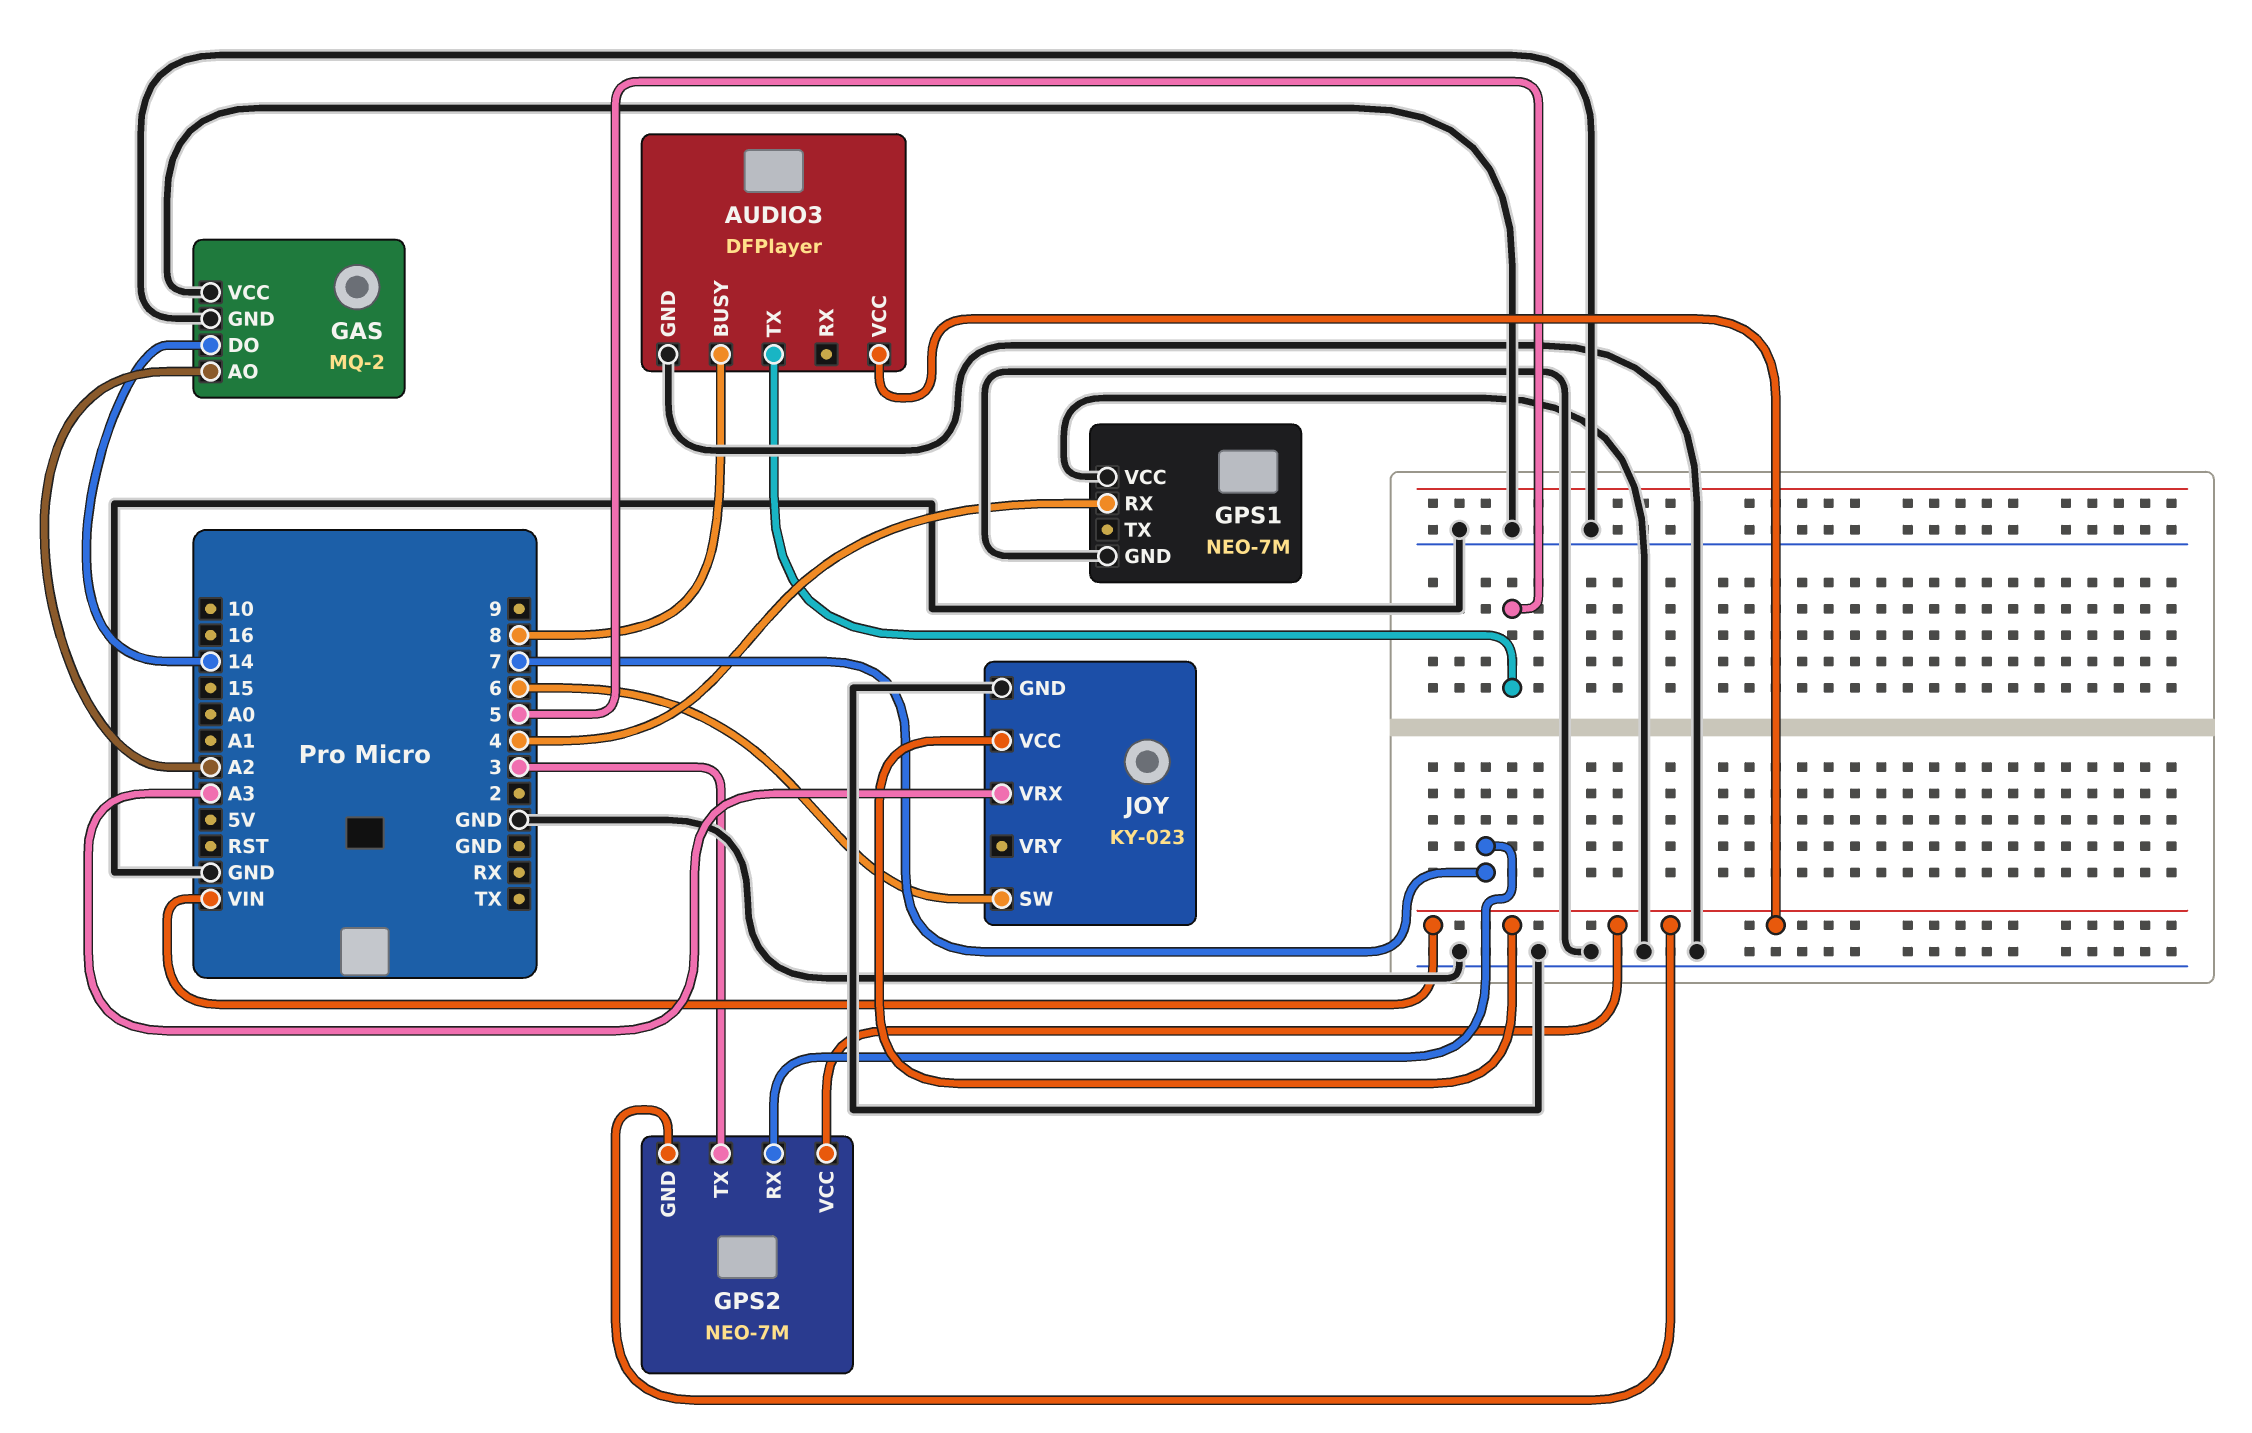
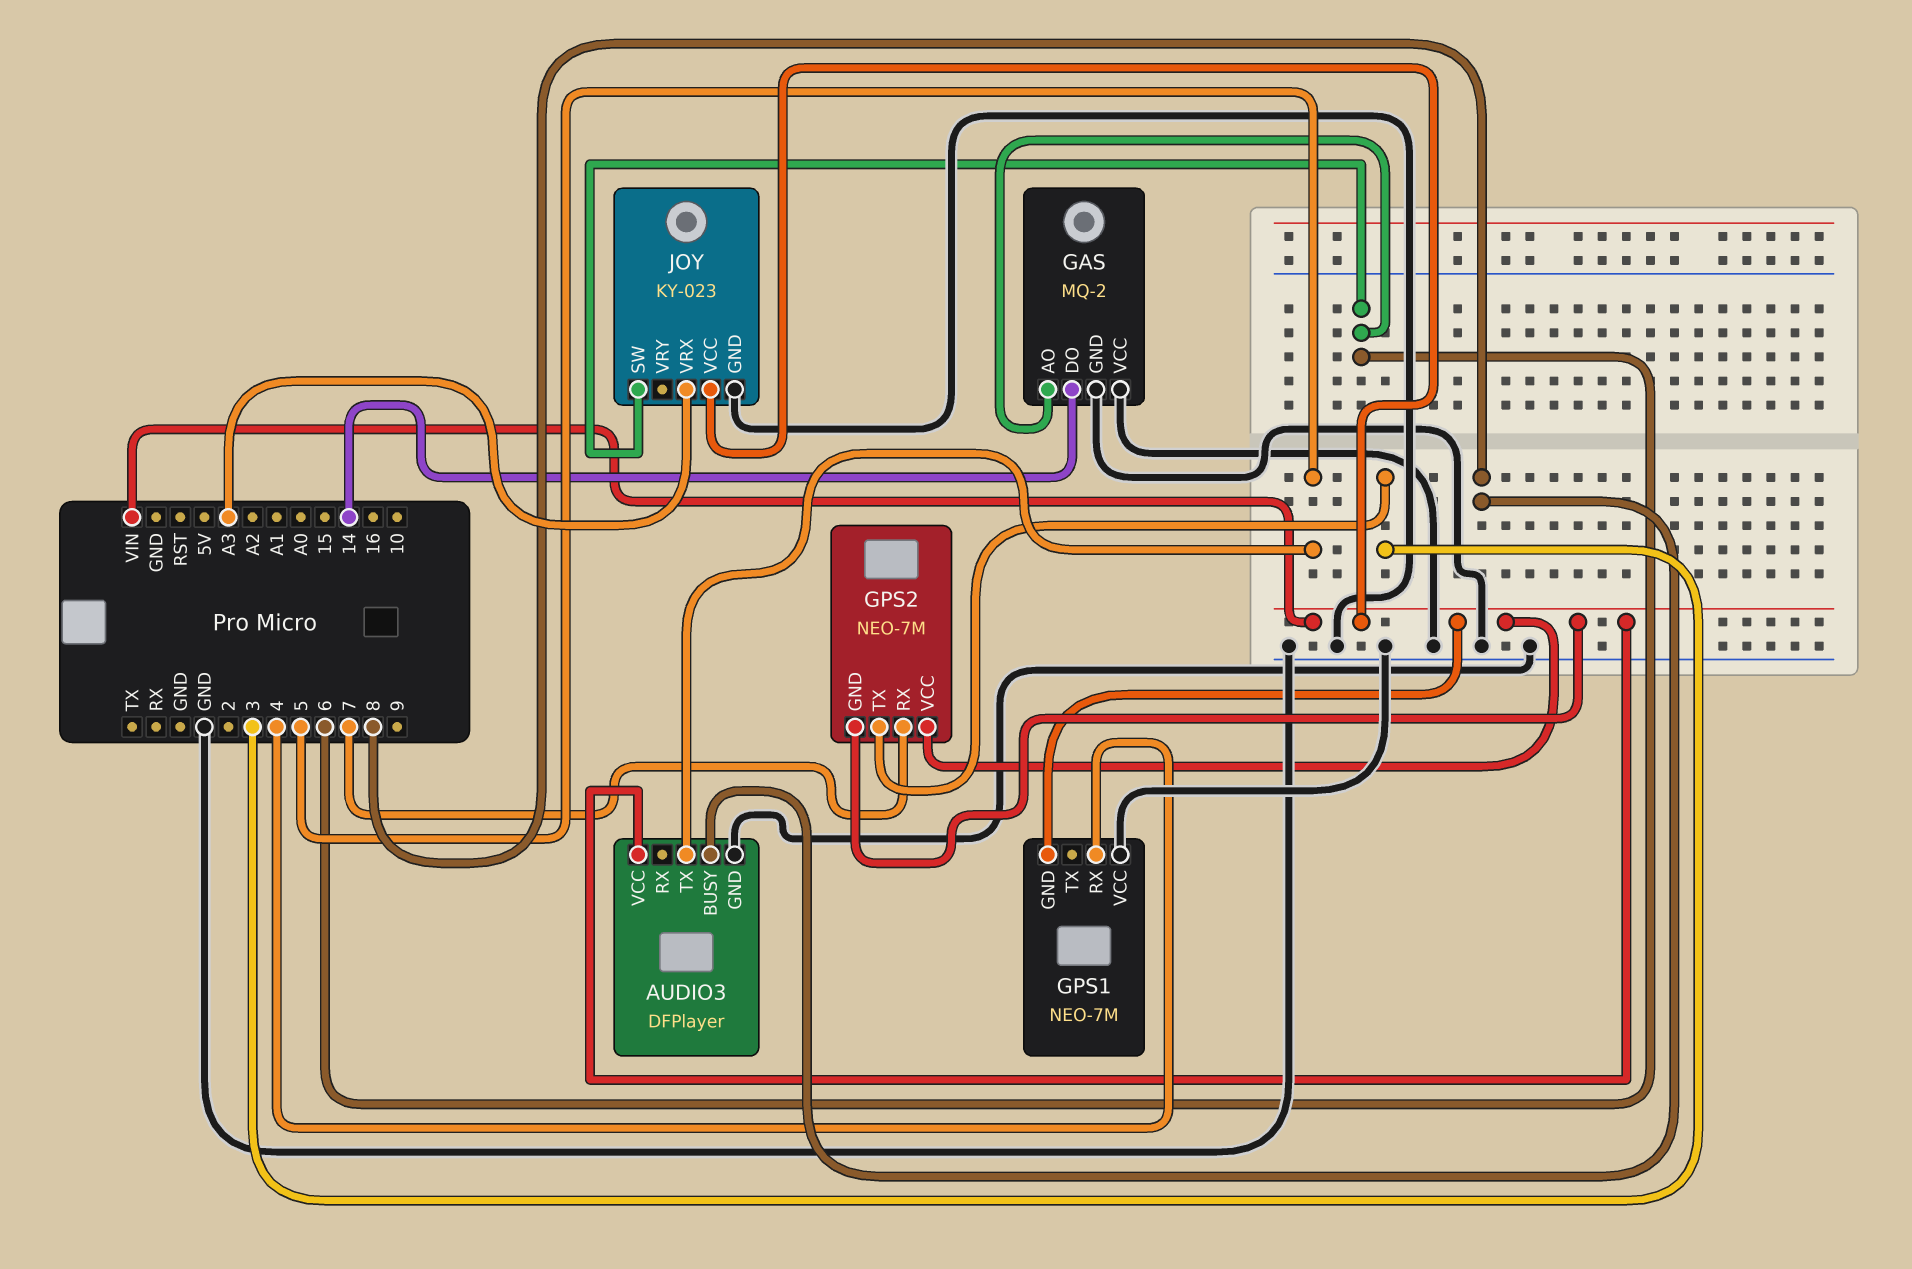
GAS pin AO: A2 -> 6
GPS1 pin GND: GND -> VIN

